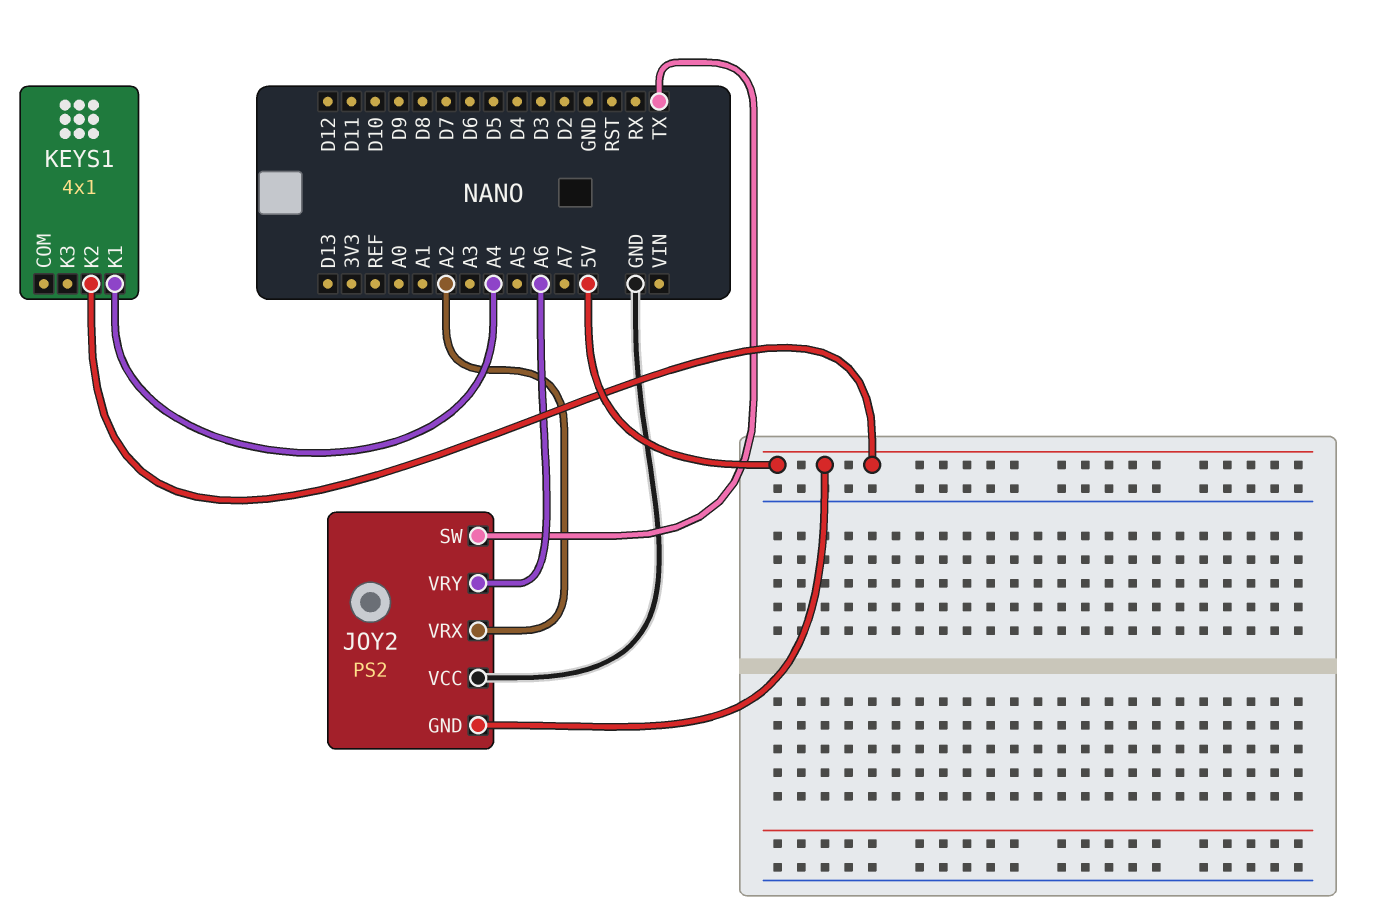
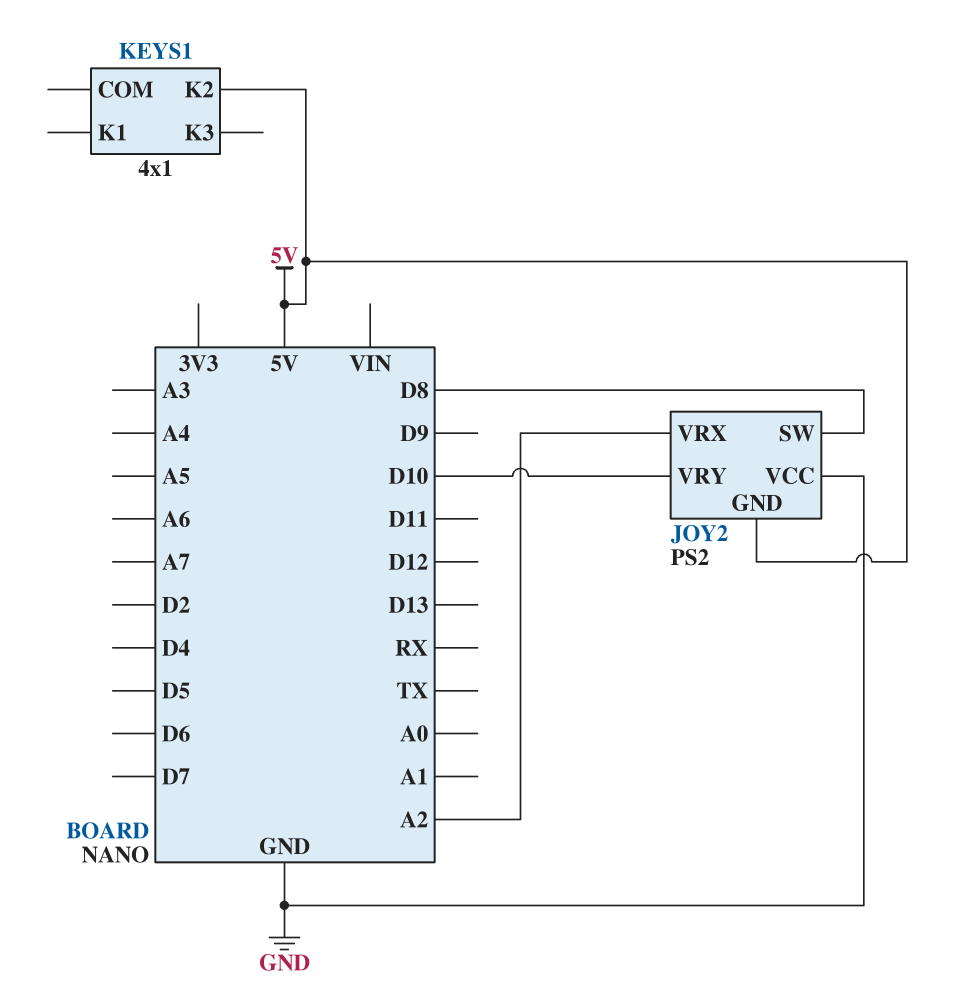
JOY2 pin SW: TX -> D8
JOY2 pin VRY: A6 -> D10
KEYS1 pin K1: A4 -> none

